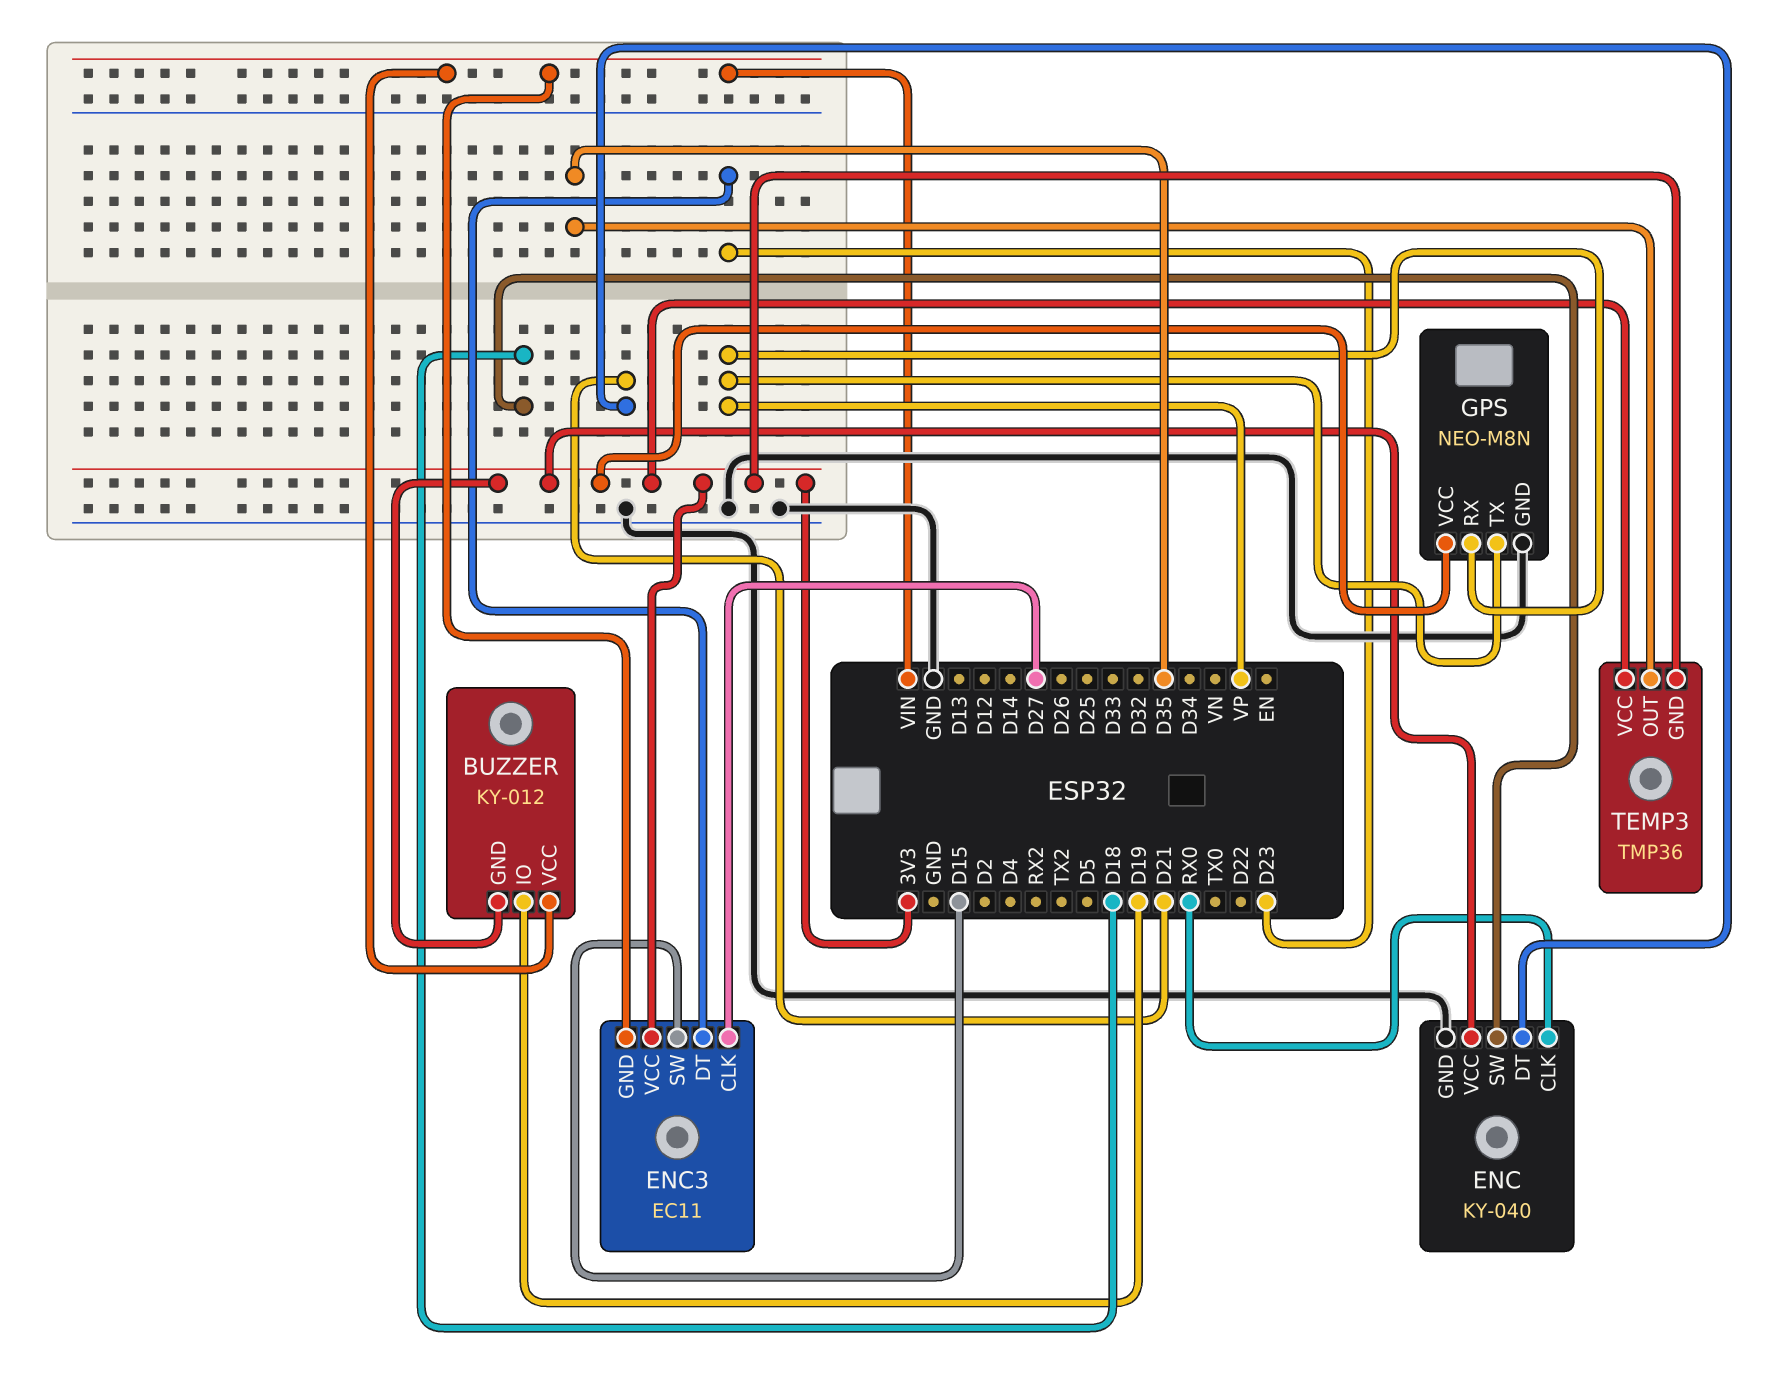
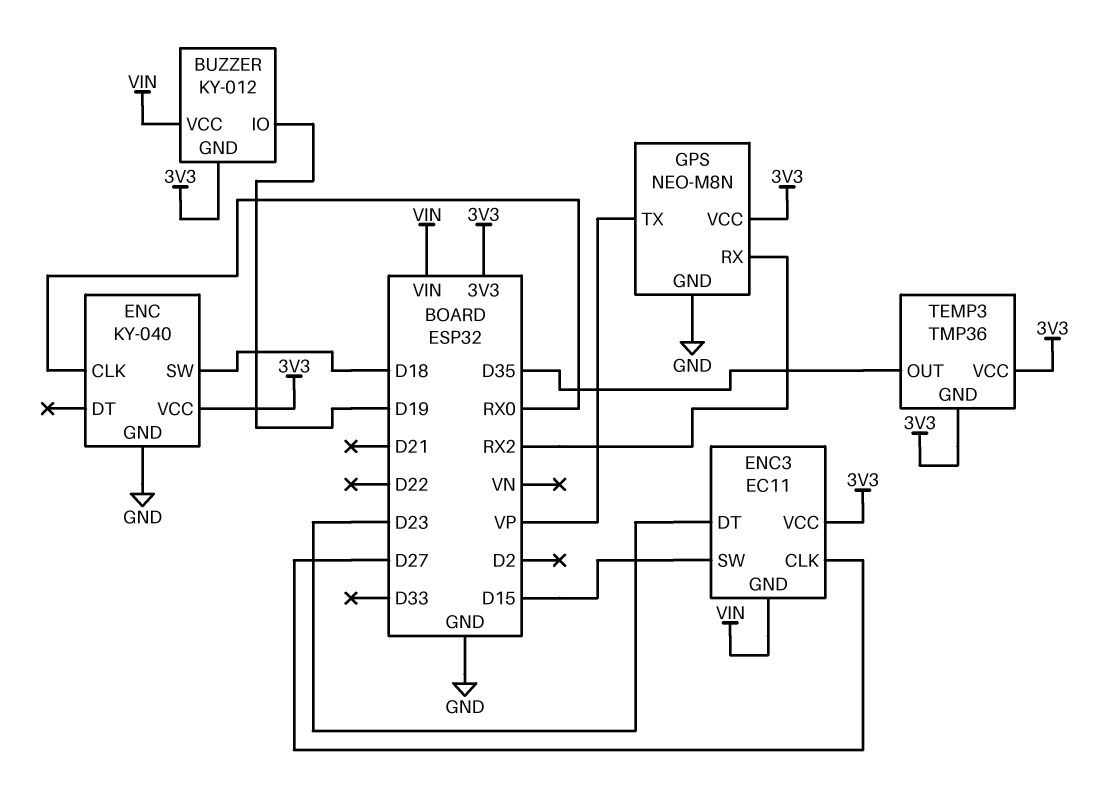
ENC pin DT: D21 -> none
GPS pin RX: VP -> RX2

